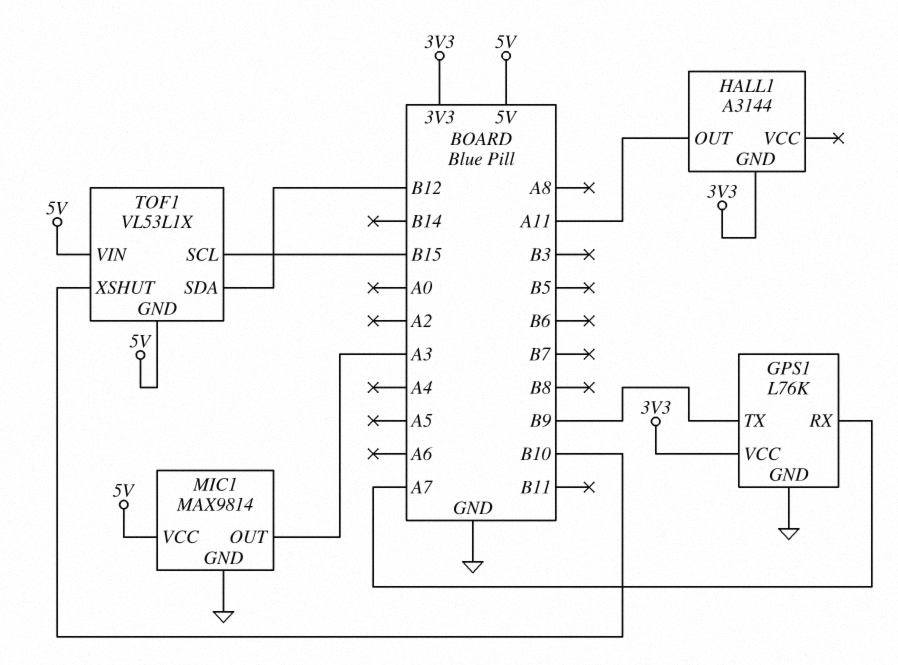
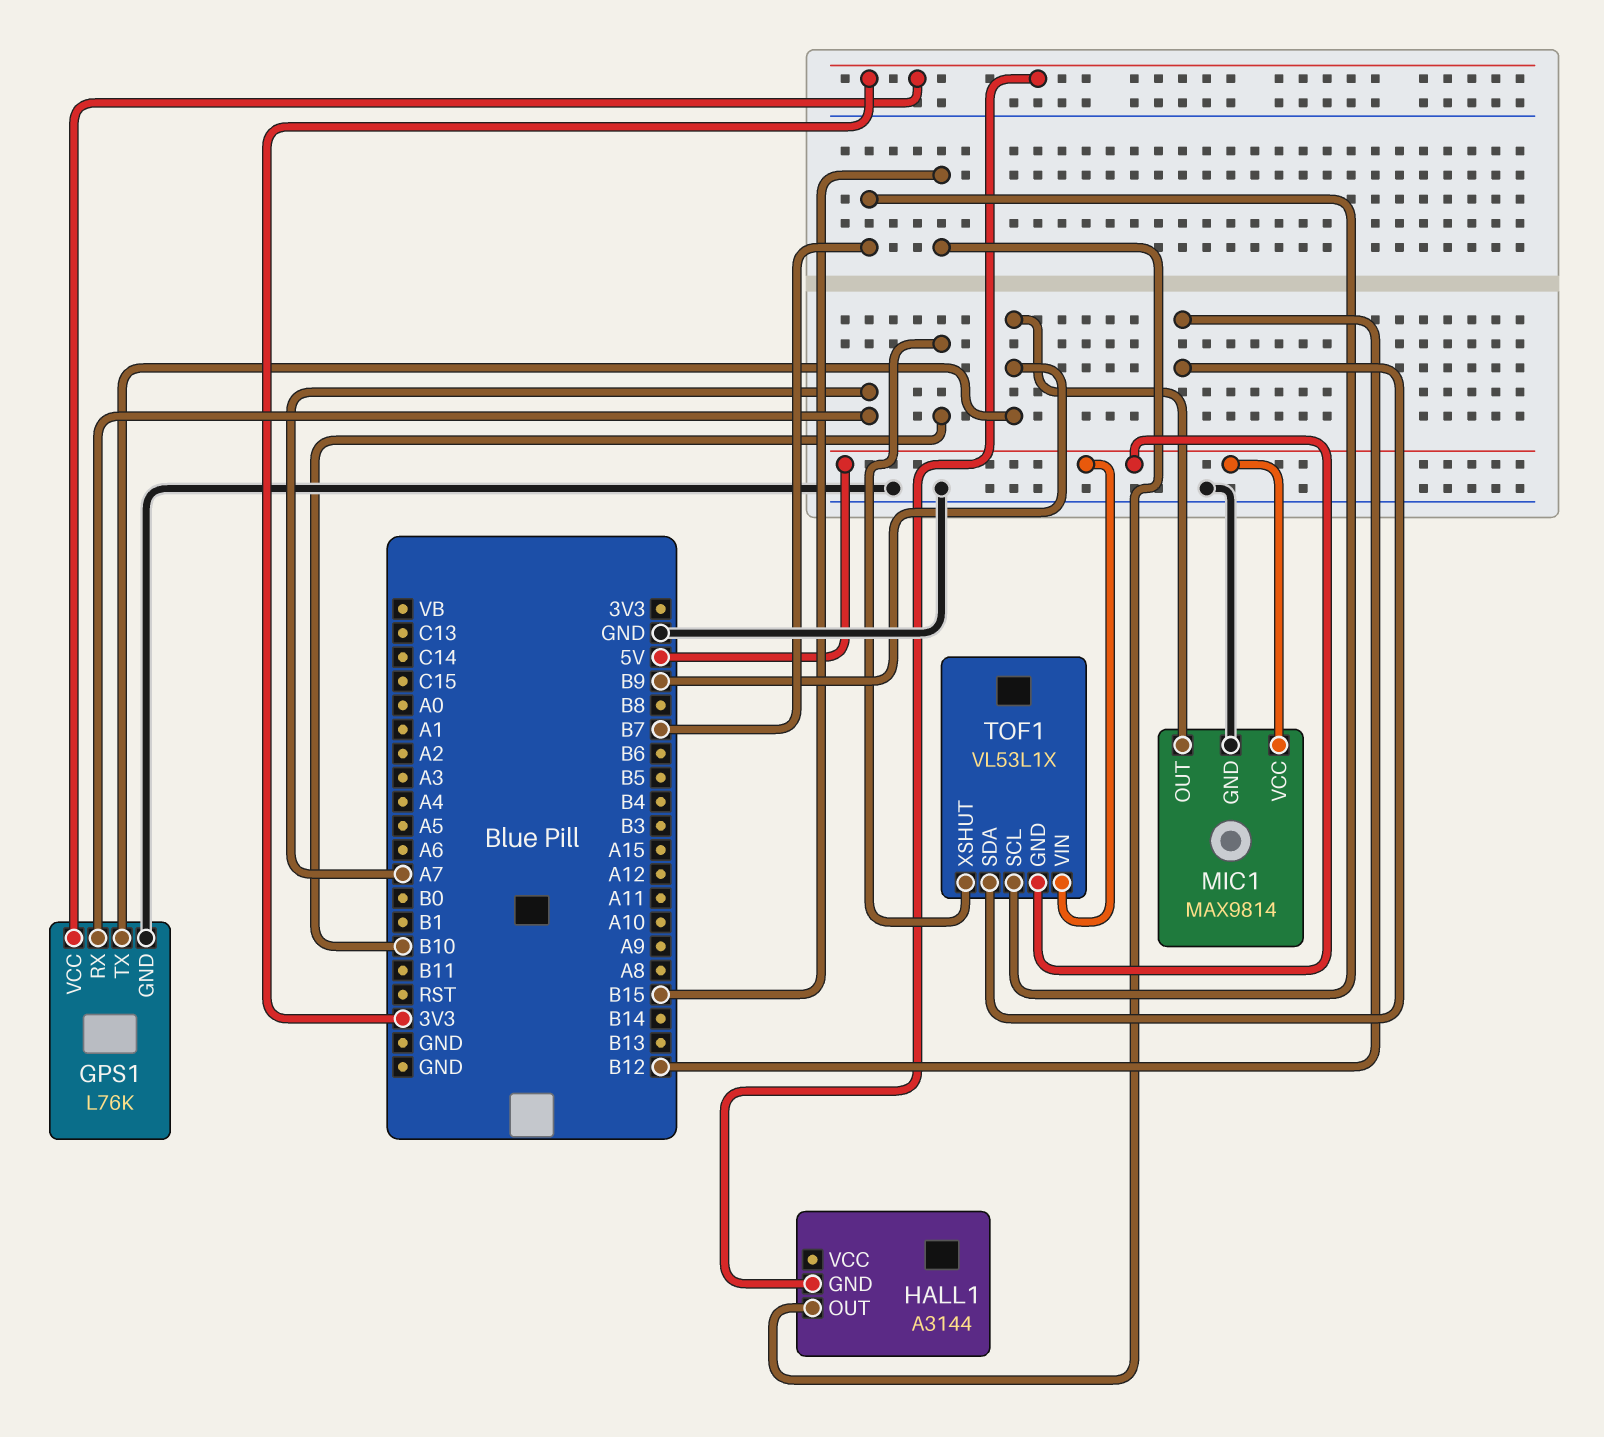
HALL1 pin OUT: A11 -> B15
MIC1 pin OUT: A3 -> B9
TOF1 pin SCL: B15 -> B7

